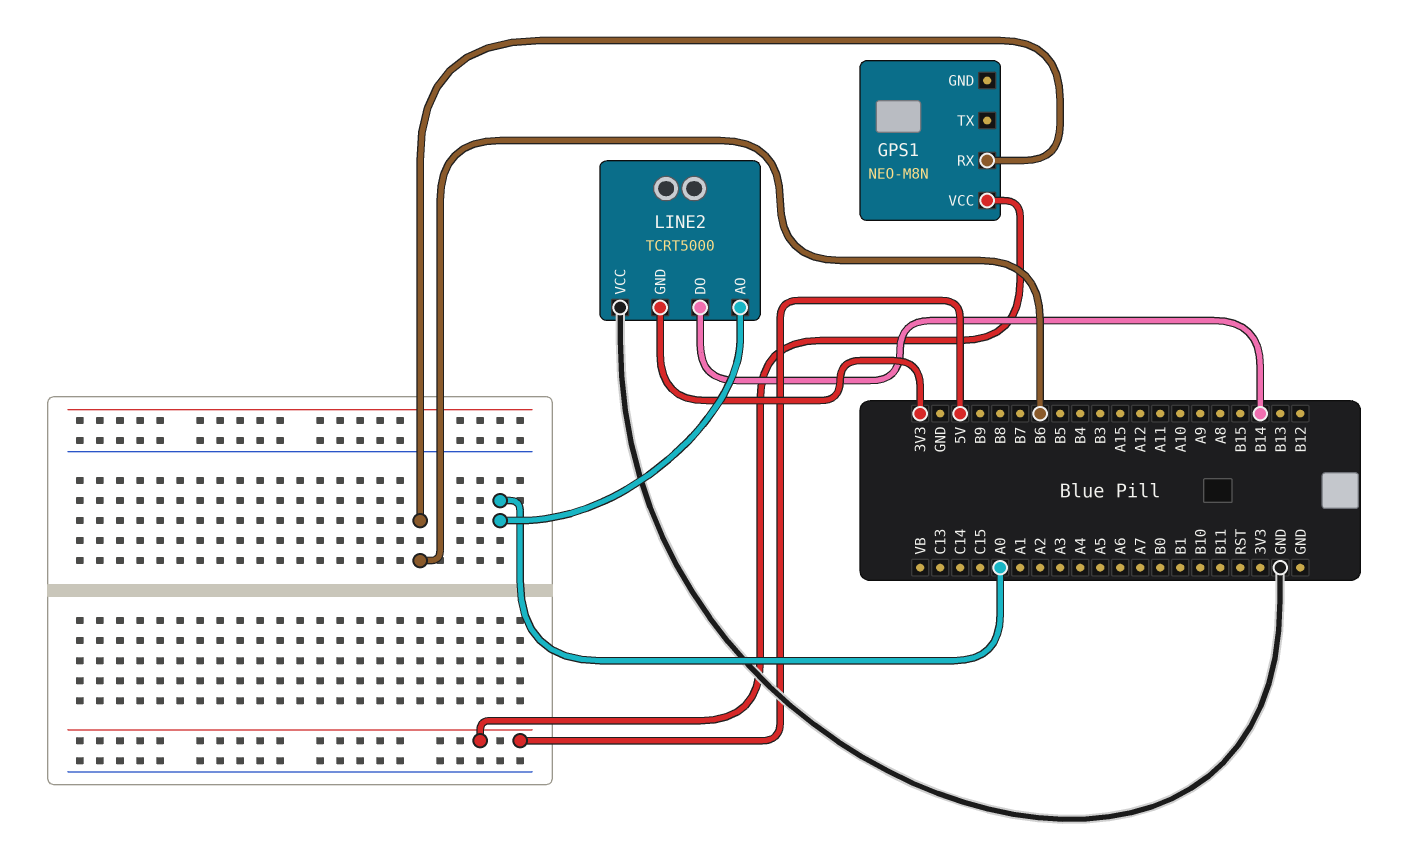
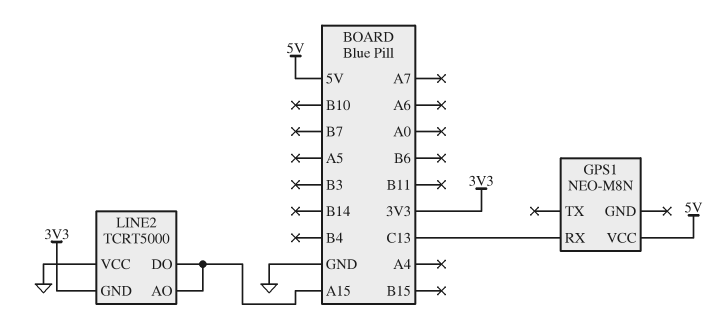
GPS1 pin RX: B6 -> C13
LINE2 pin AO: A0 -> A15
LINE2 pin DO: B14 -> A15

